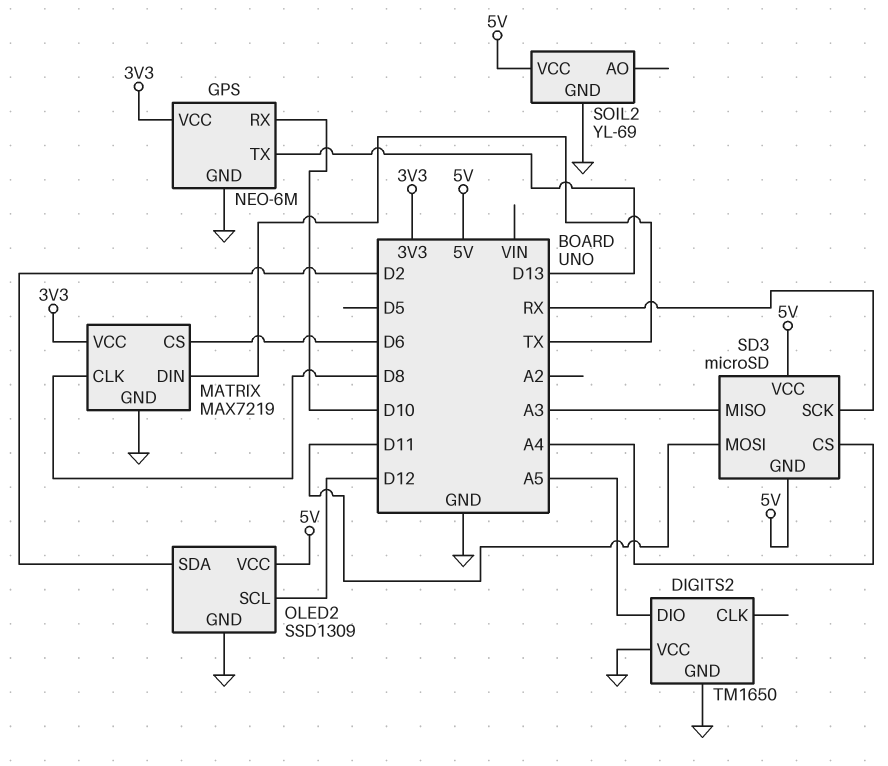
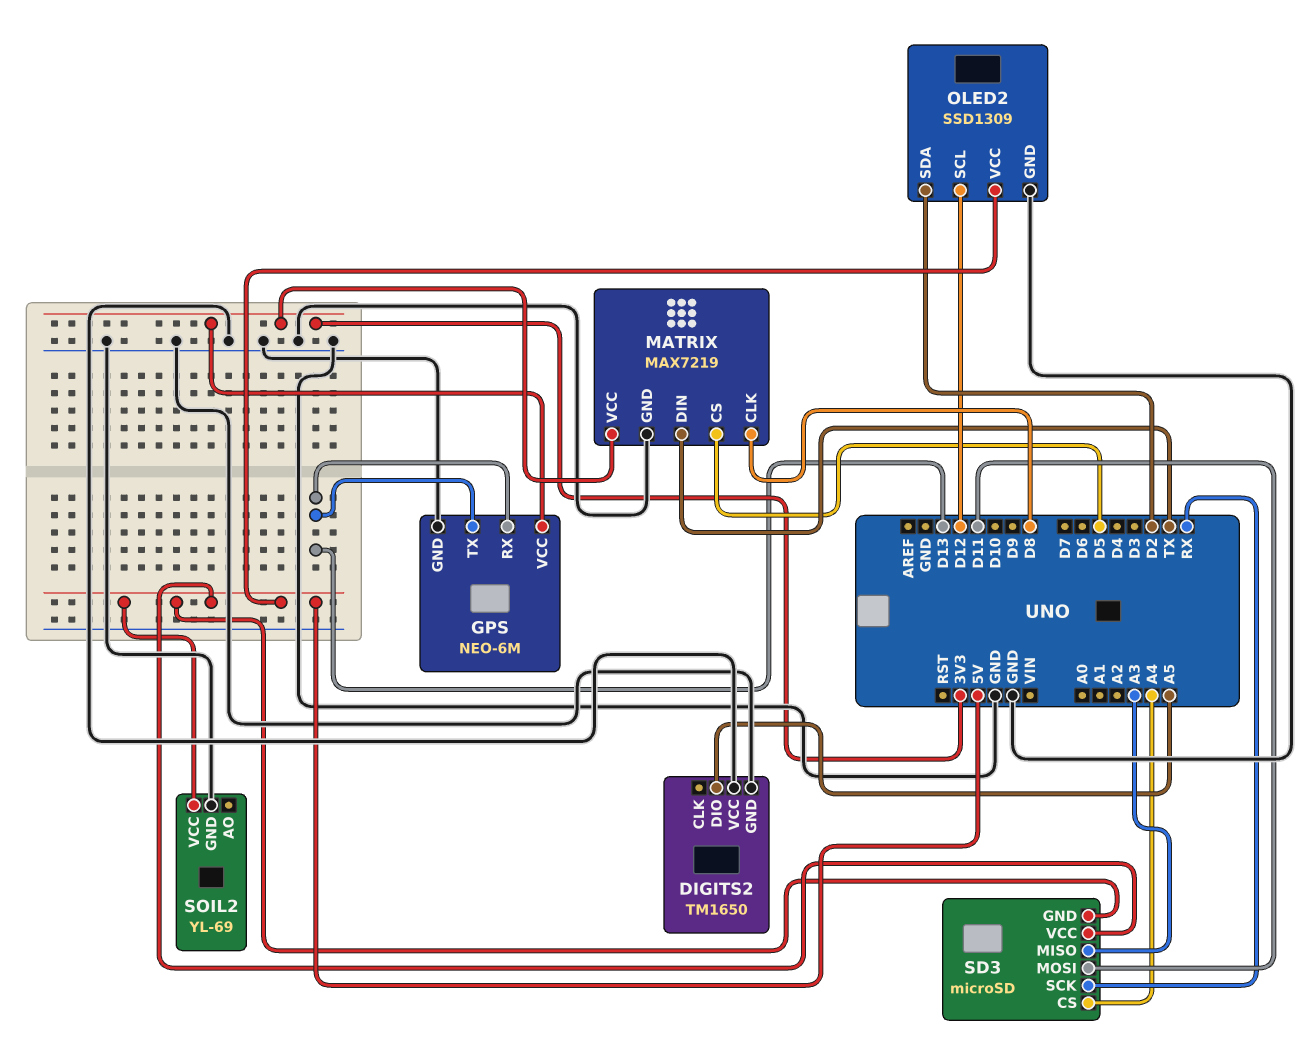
GPS pin RX: D10 -> D13
MATRIX pin CS: D6 -> D5

